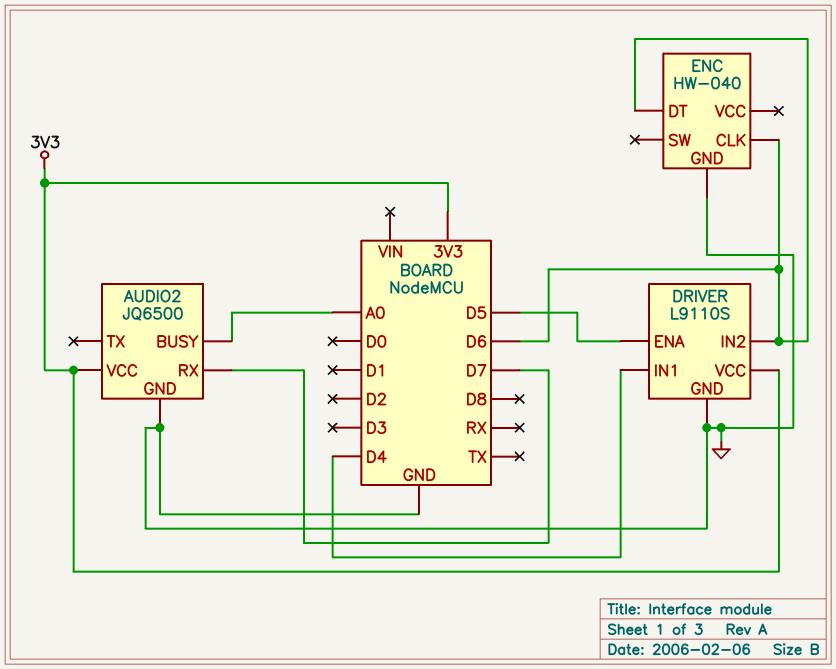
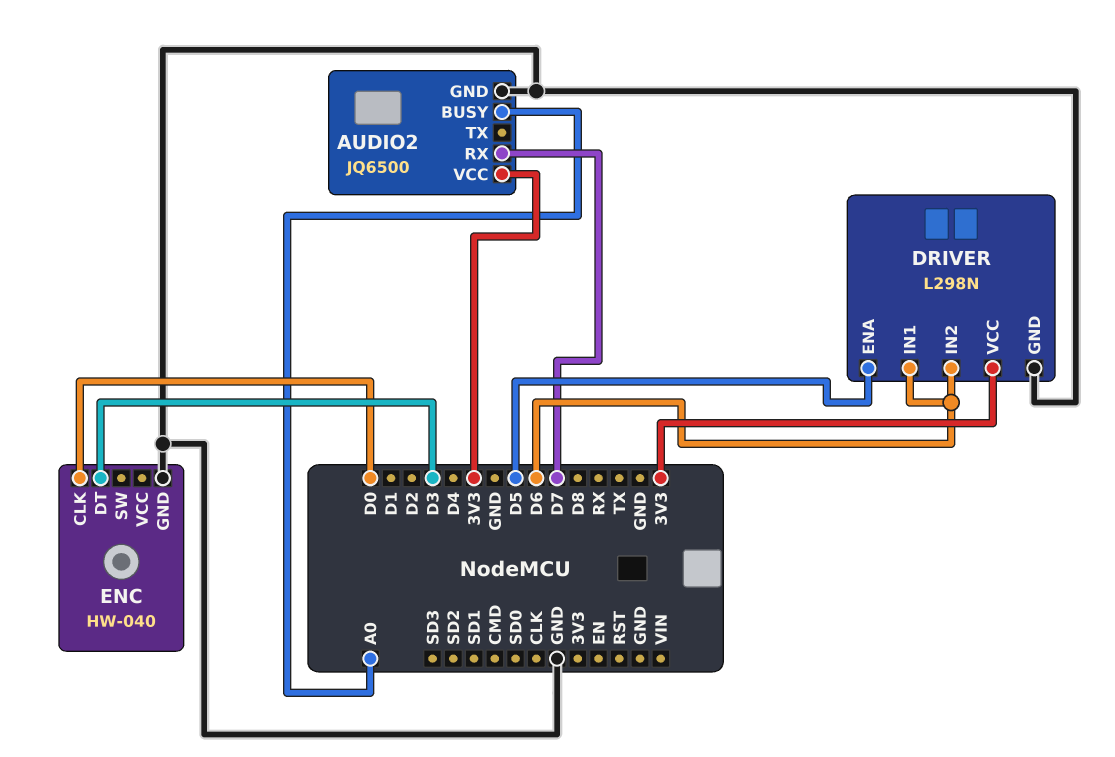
DRIVER: L9110S -> L298N
DRIVER pin IN1: D4 -> D6
ENC pin CLK: D6 -> D0
ENC pin DT: D6 -> D3

